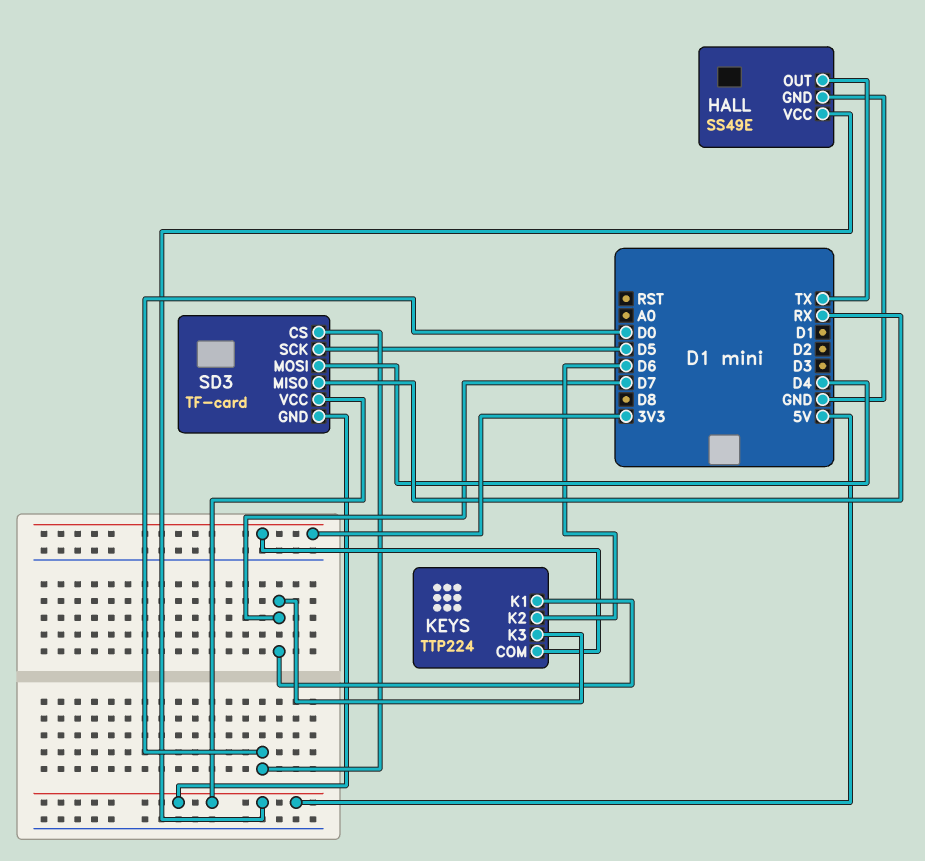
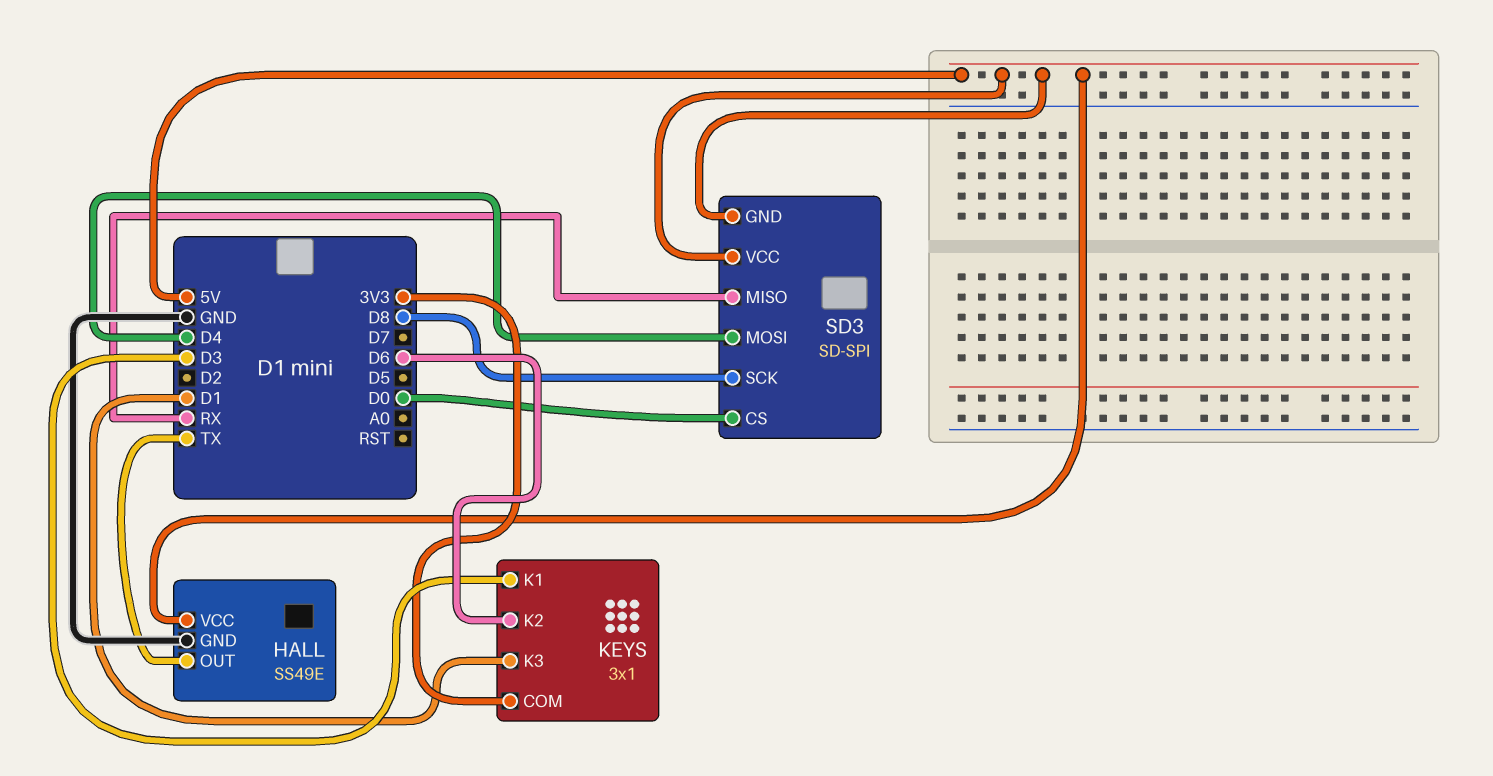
KEYS: TTP224 -> 3x1
KEYS pin K1: D7 -> D3
KEYS pin K3: D7 -> D1
SD3: TF-card -> SD-SPI
SD3 pin SCK: D5 -> D8

